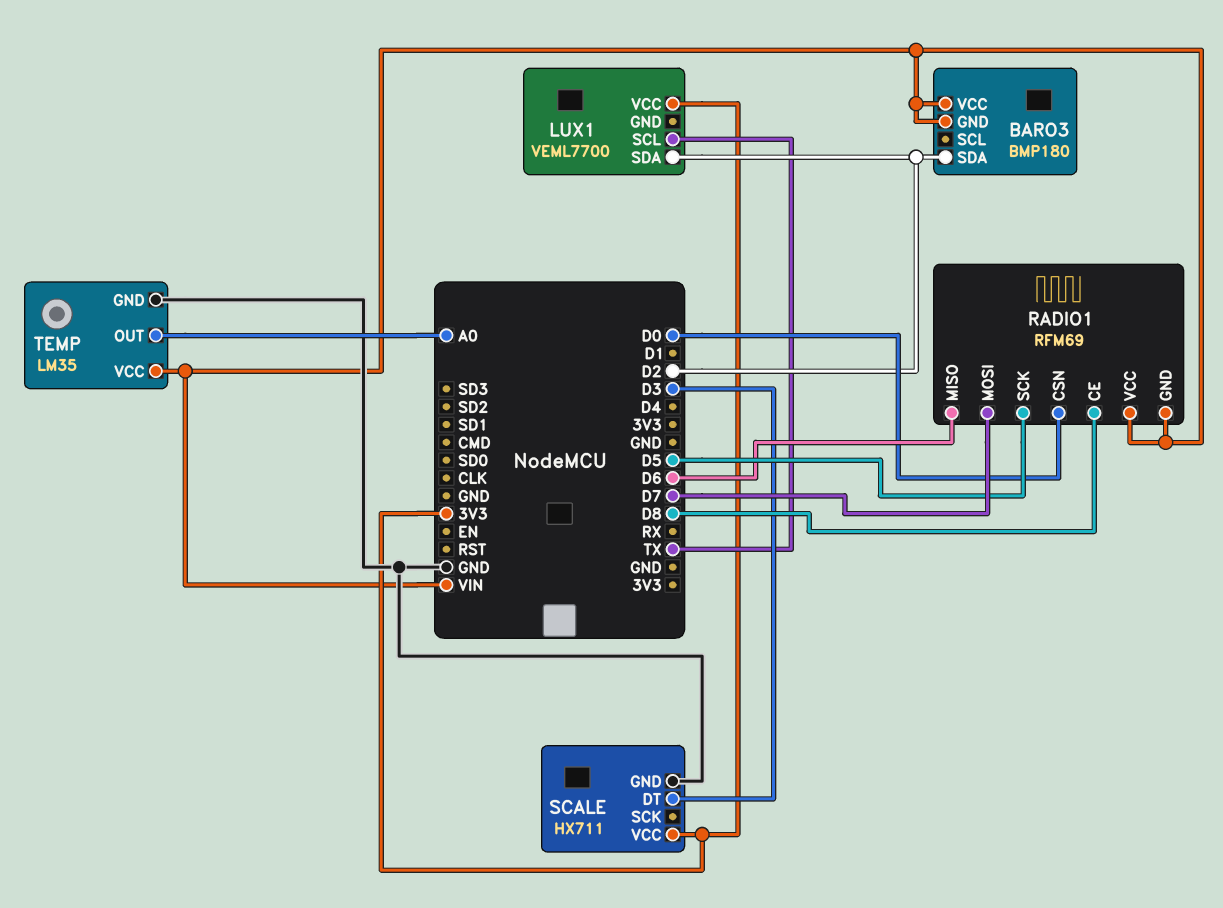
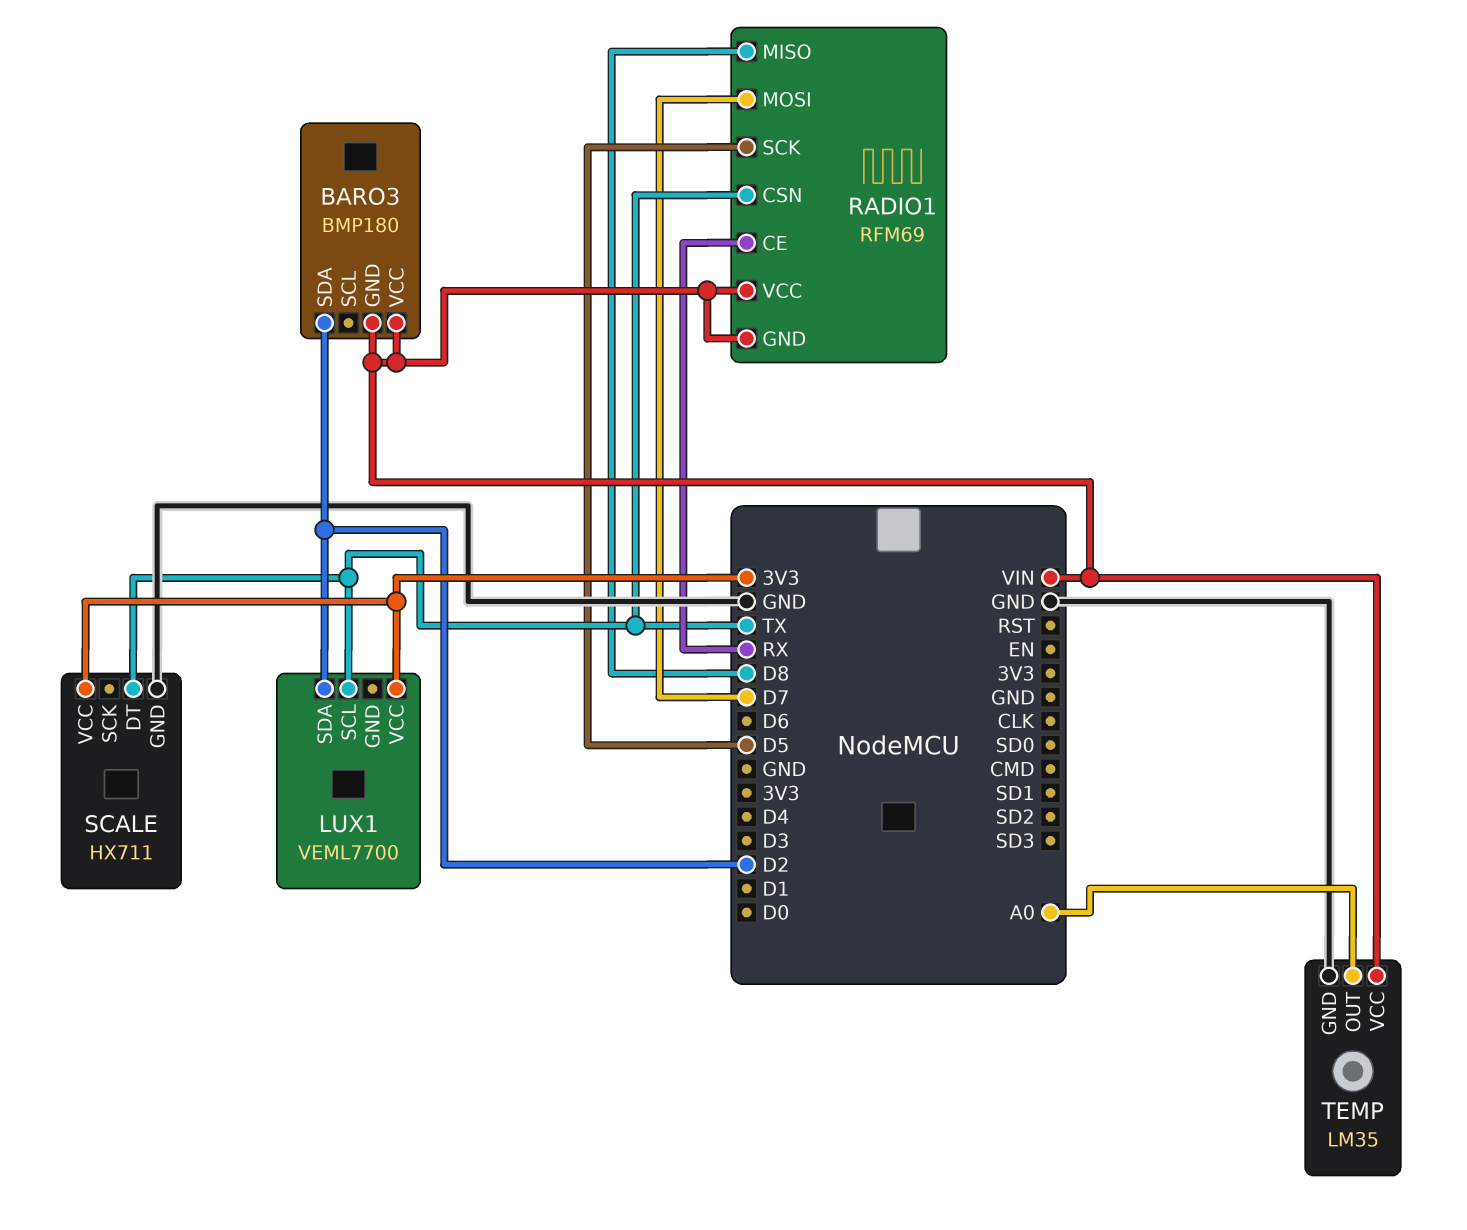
RADIO1 pin CE: D8 -> RX
RADIO1 pin CSN: D0 -> TX
RADIO1 pin MISO: D6 -> D8
SCALE pin DT: D3 -> TX

